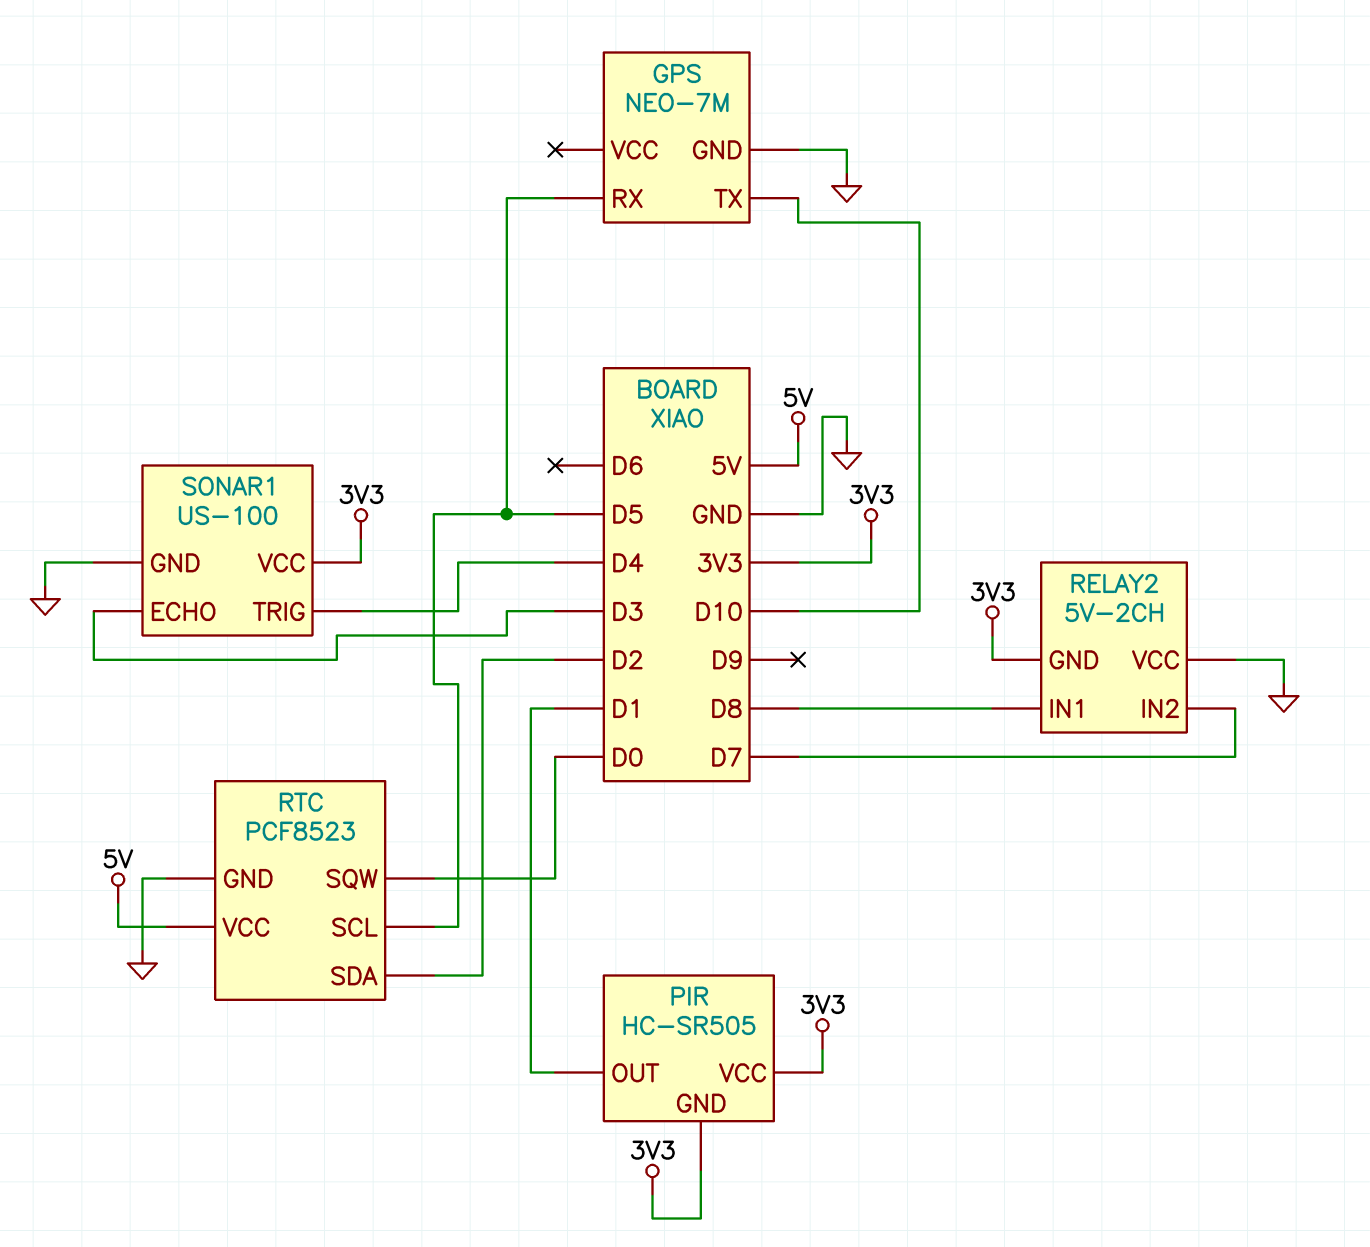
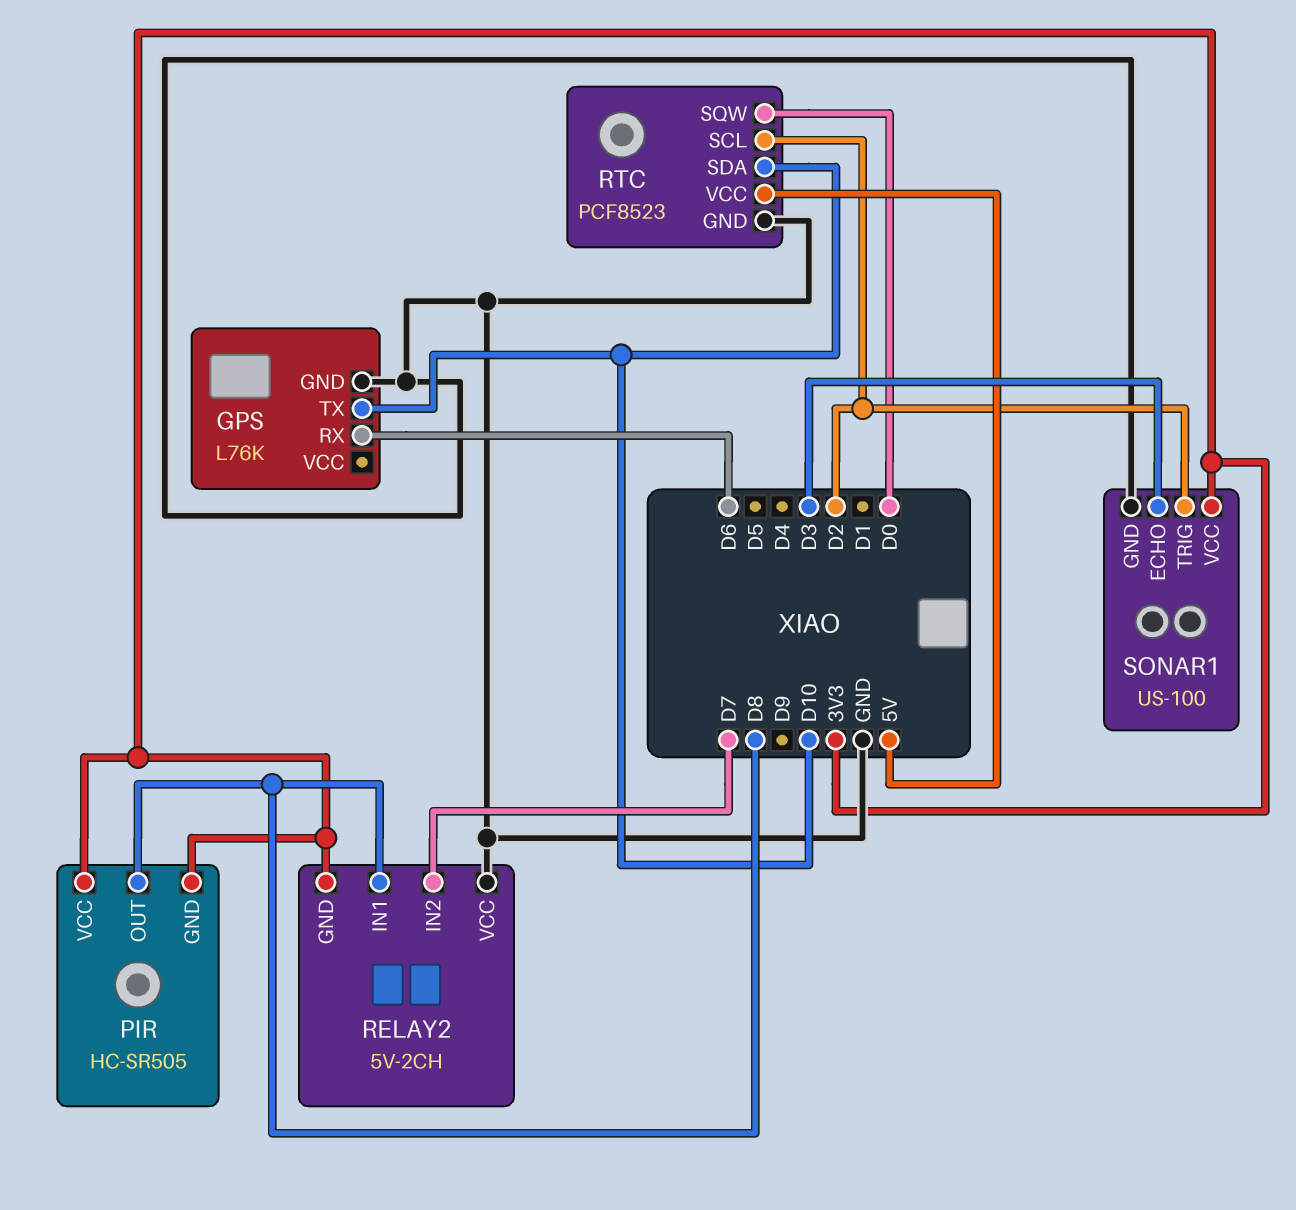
GPS: NEO-7M -> L76K
GPS pin RX: D5 -> D6
PIR pin OUT: D1 -> D8
RTC pin SCL: D5 -> D2
RTC pin SDA: D2 -> D10
SONAR1 pin TRIG: D4 -> D2

